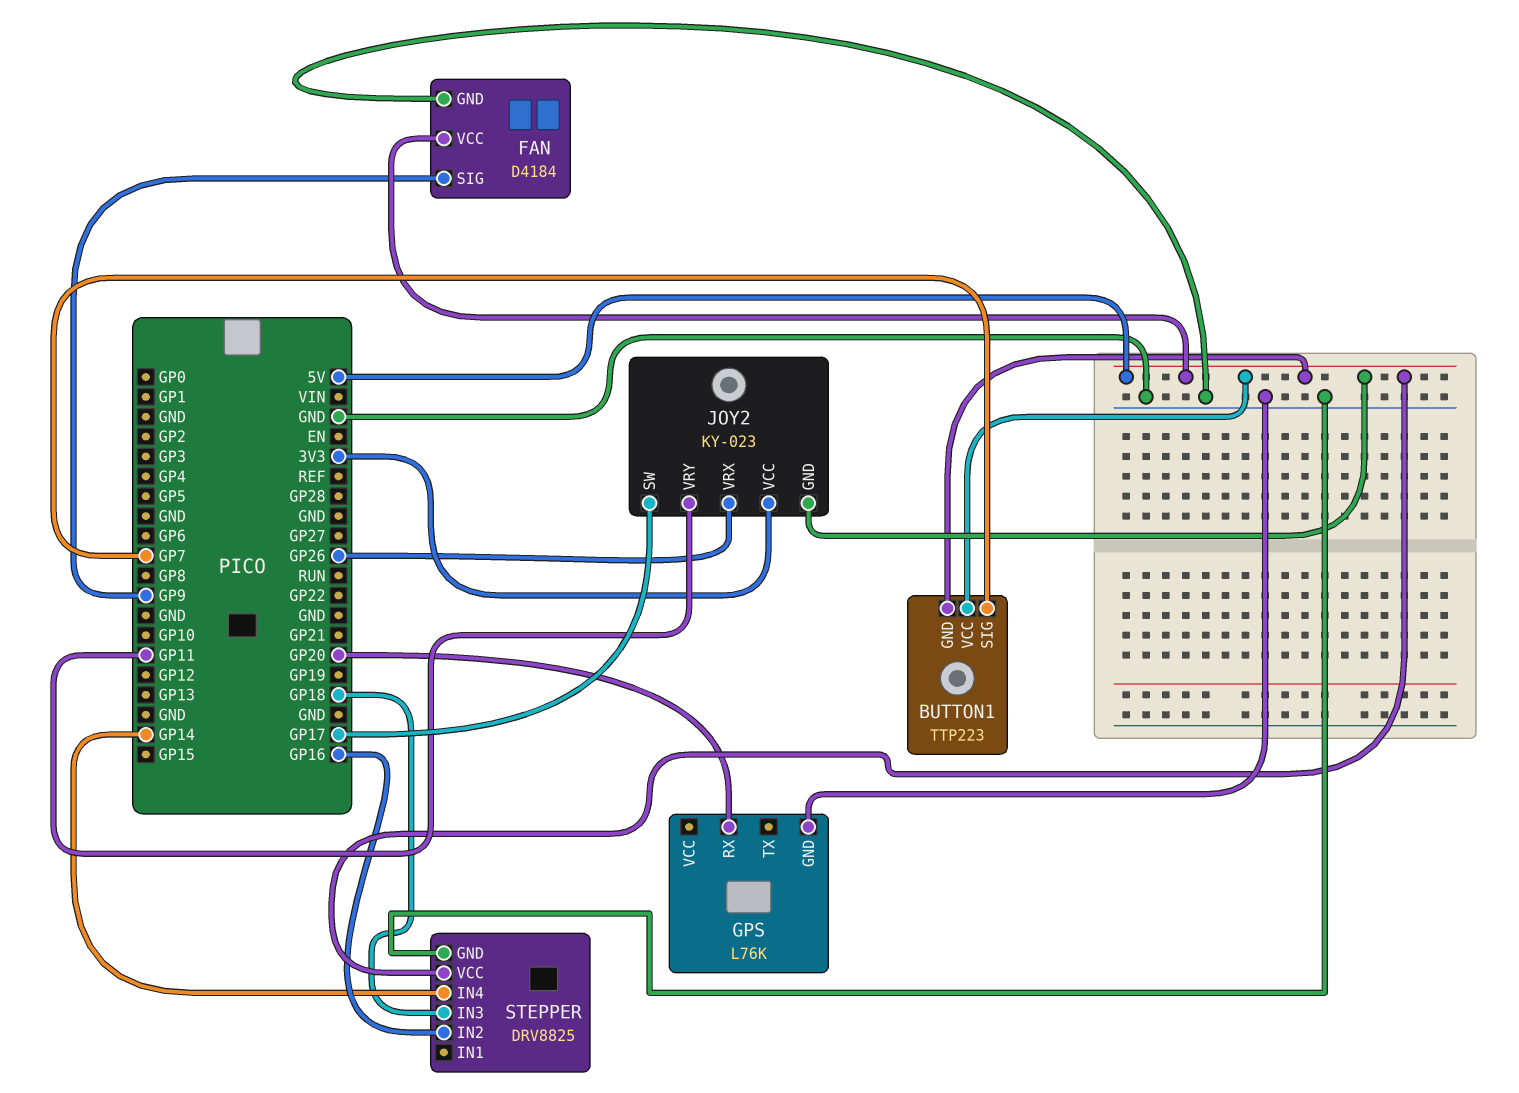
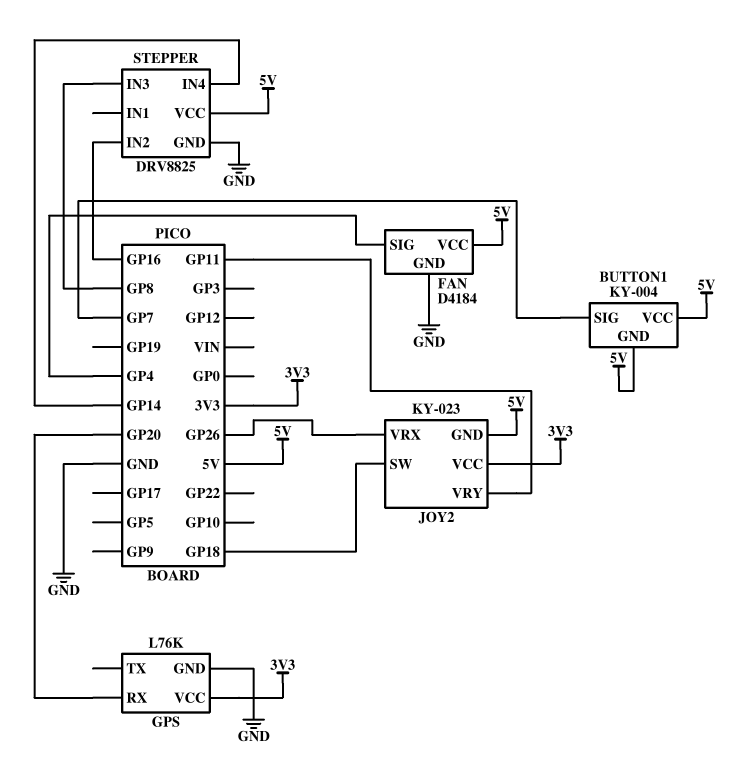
BUTTON1: TTP223 -> KY-004
FAN pin SIG: GP9 -> GP4
GPS pin VCC: none -> 3V3
JOY2 pin SW: GP17 -> GP18
STEPPER pin IN3: GP18 -> GP8

